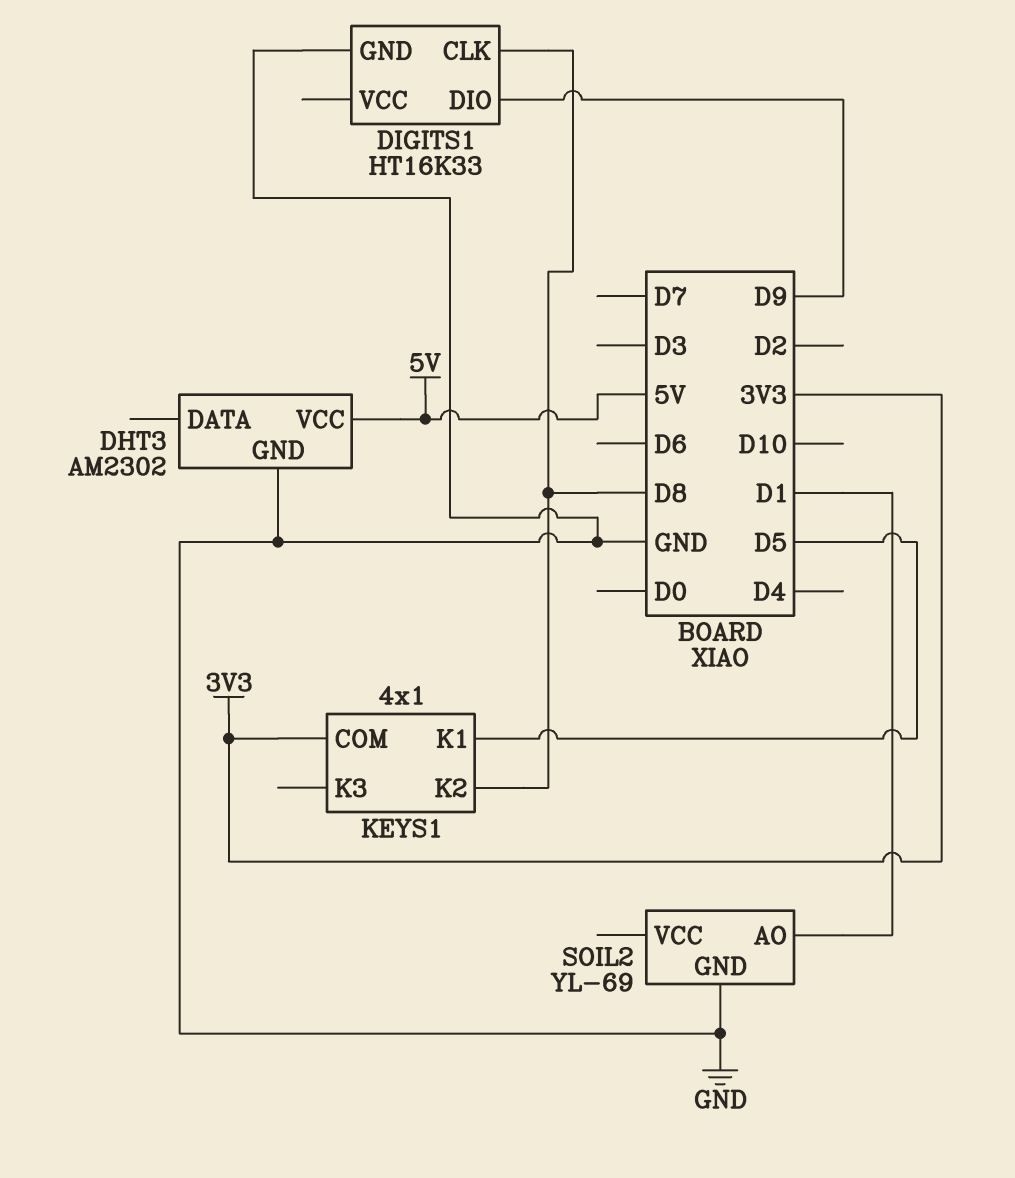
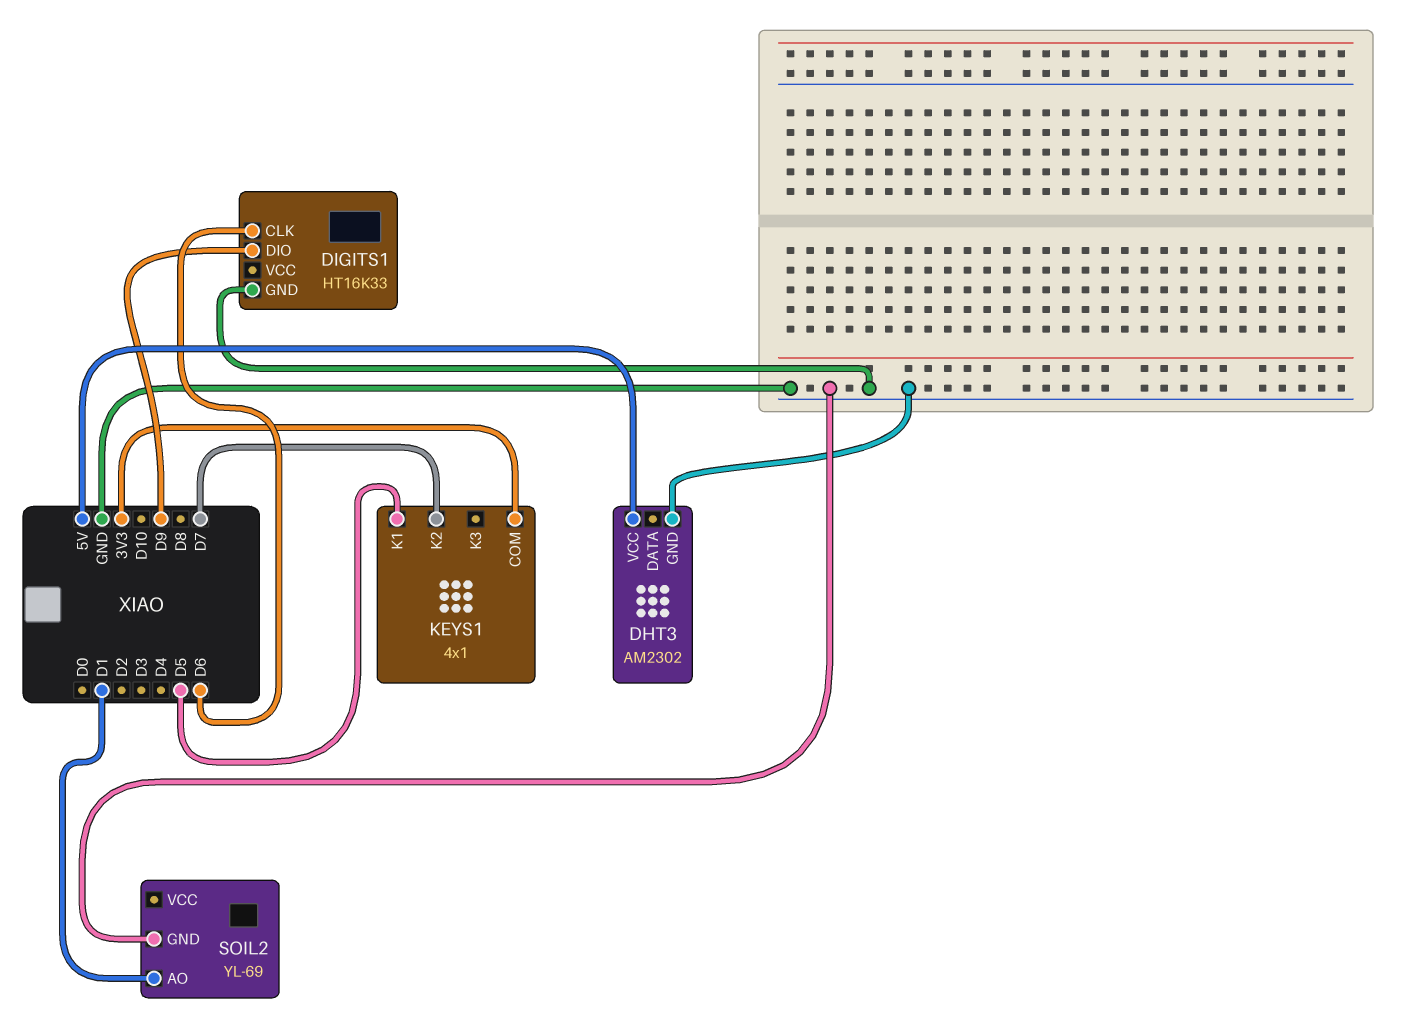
DIGITS1 pin CLK: D8 -> D6
KEYS1 pin K2: D8 -> D7

